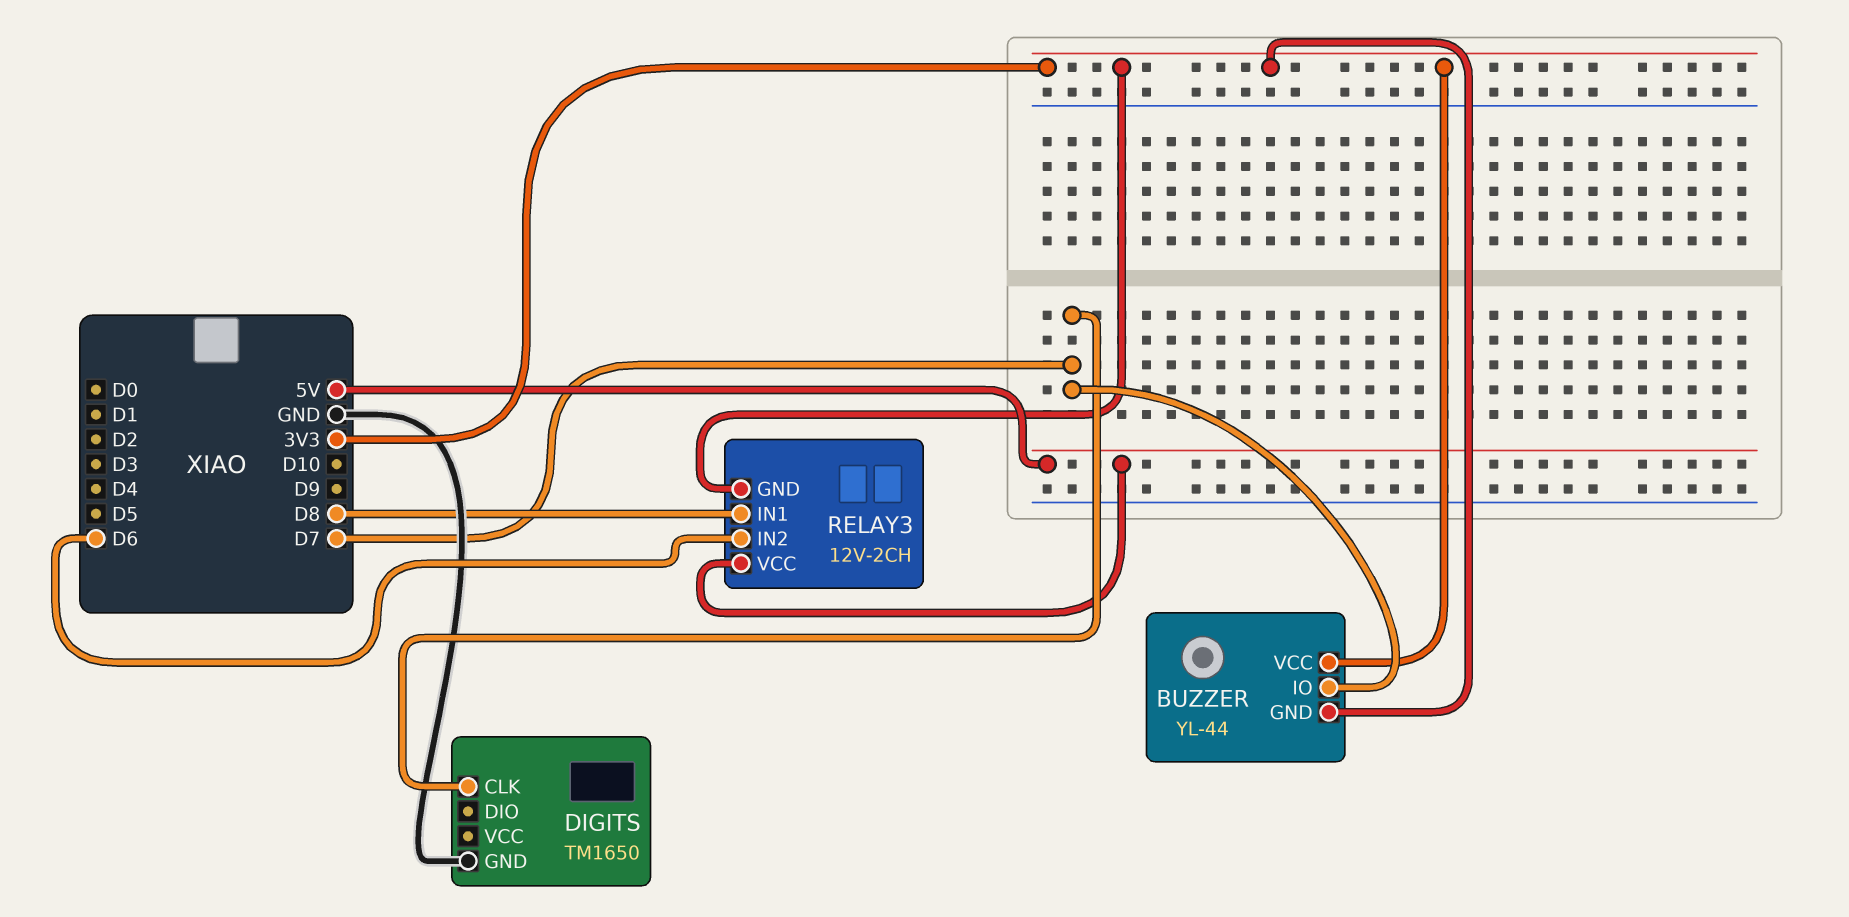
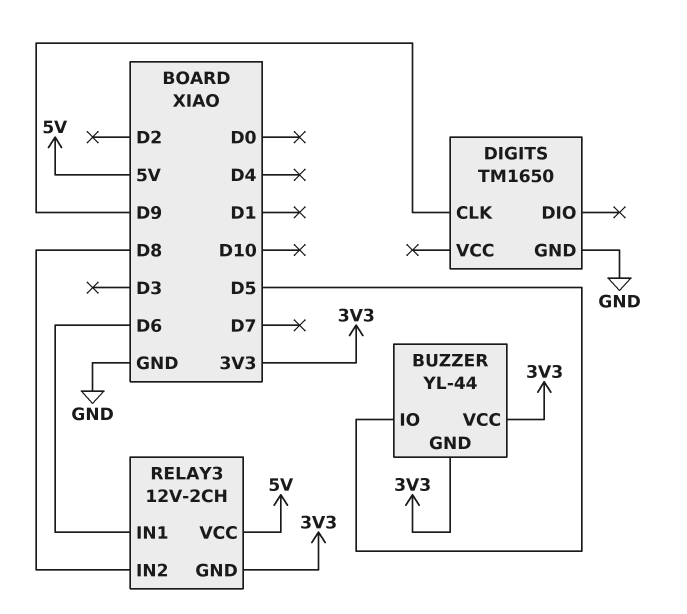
BUZZER pin IO: D7 -> D5
DIGITS pin CLK: D7 -> D9
RELAY3 pin IN1: D8 -> D6
RELAY3 pin IN2: D6 -> D8

